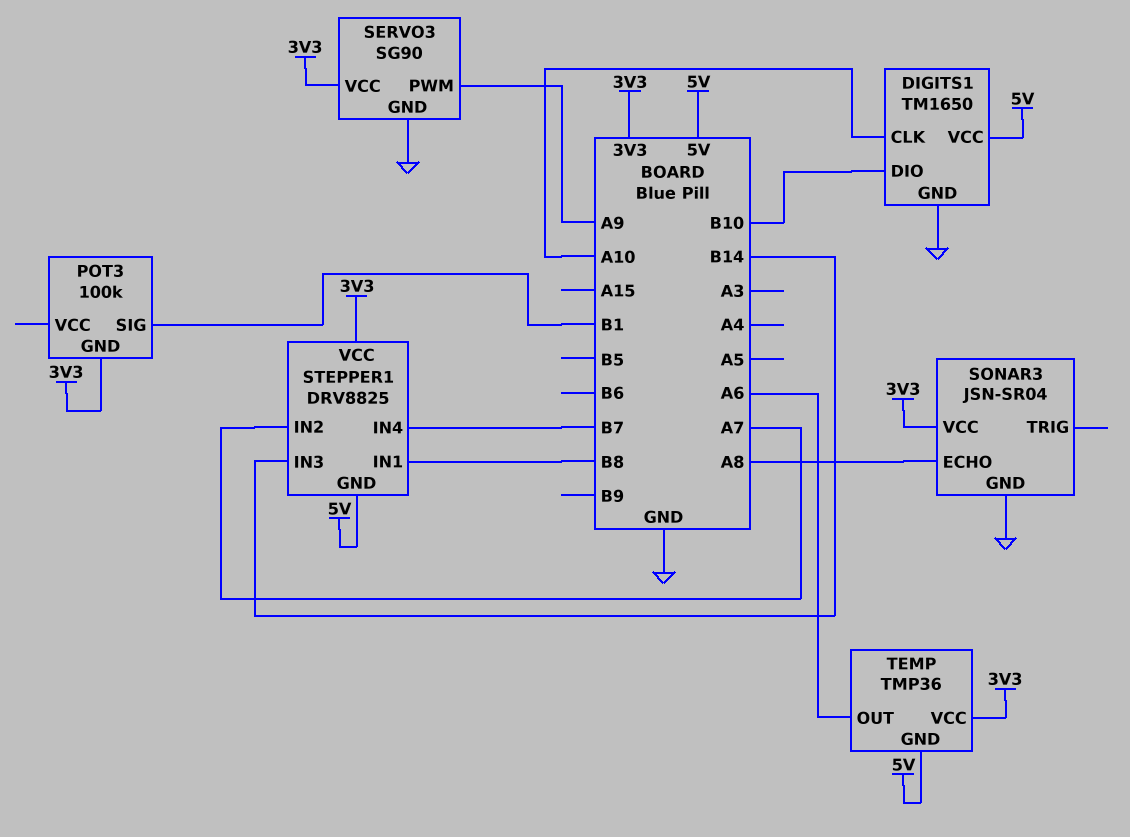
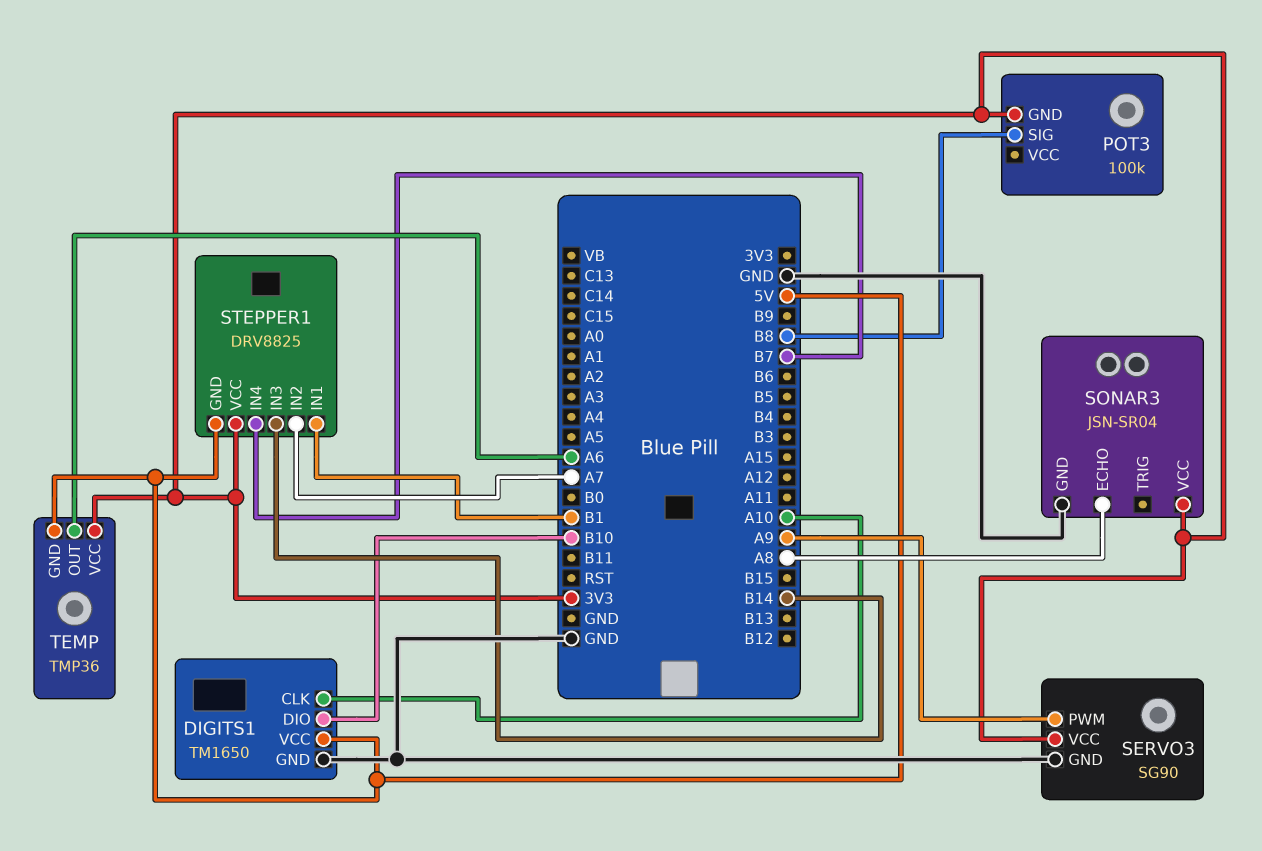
POT3 pin SIG: B1 -> B8
STEPPER1 pin IN1: B8 -> B1

